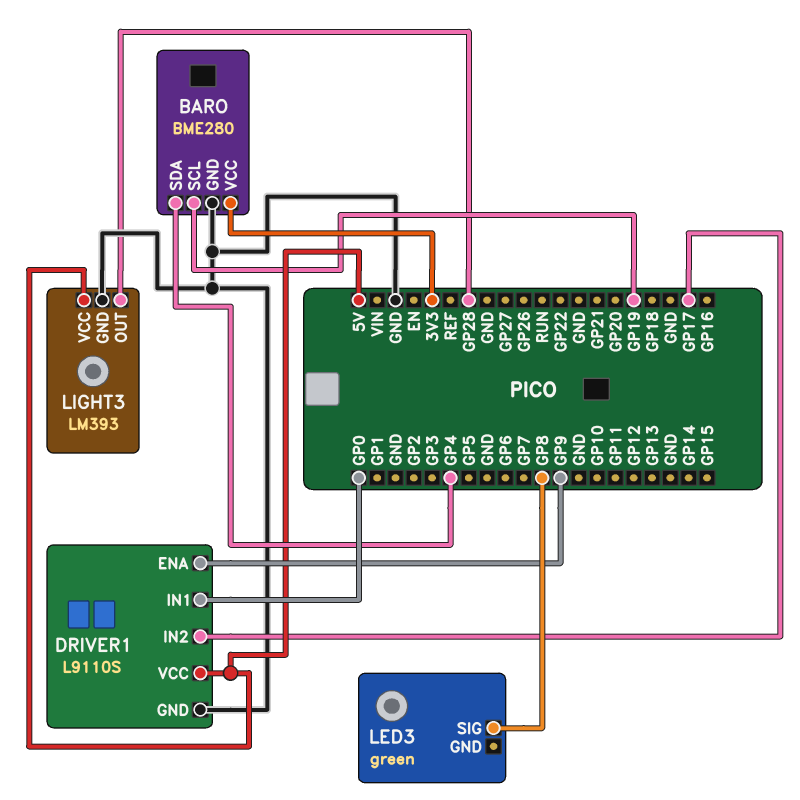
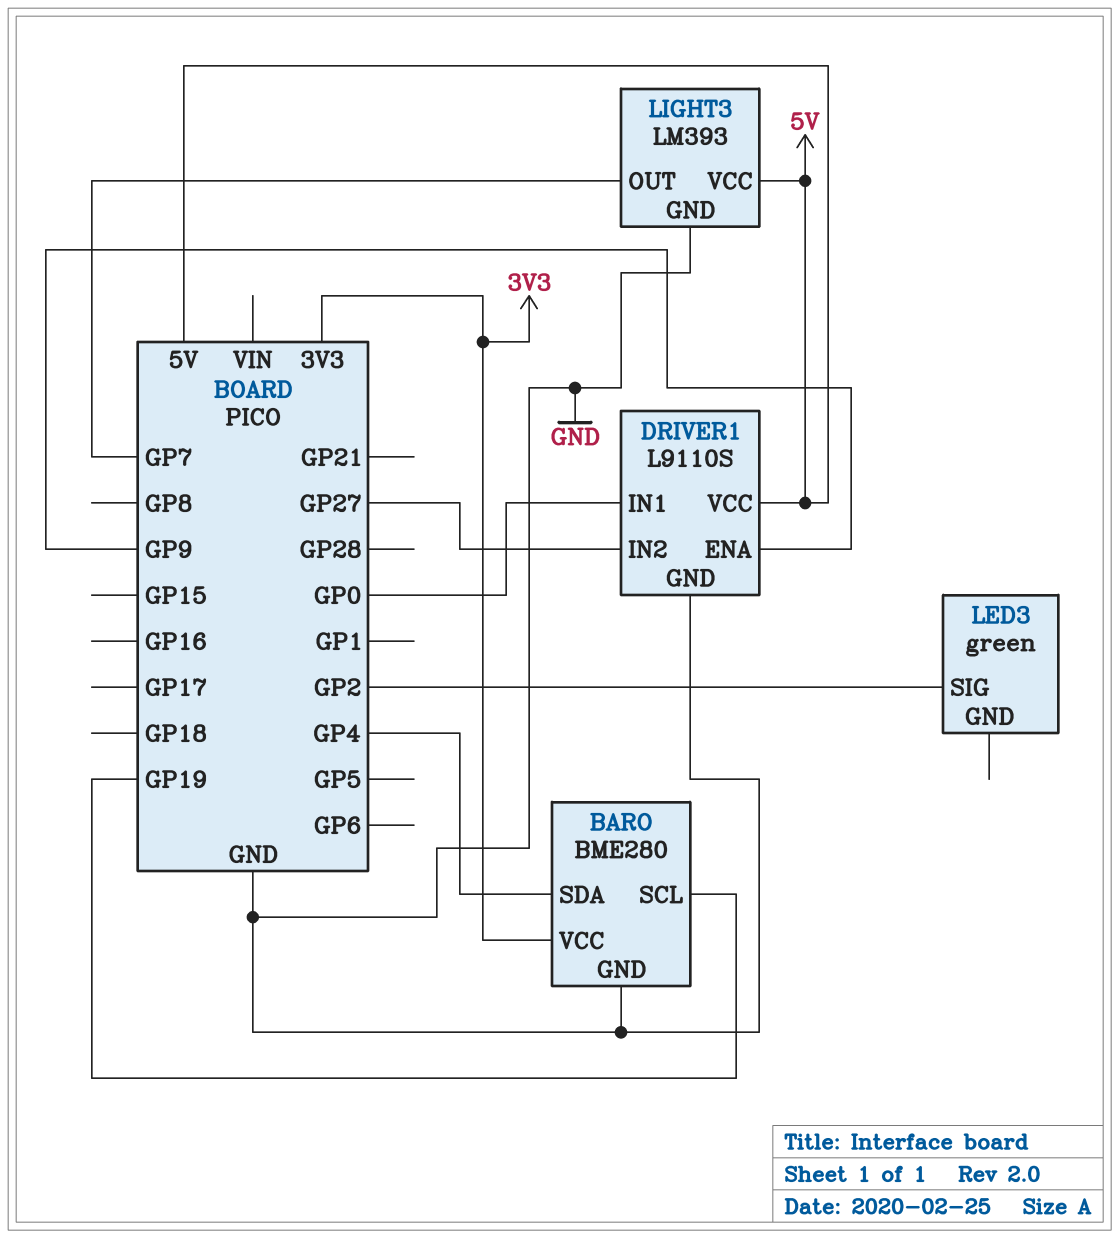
DRIVER1 pin IN2: GP17 -> GP27
LED3 pin SIG: GP8 -> GP2
LIGHT3 pin OUT: GP28 -> GP7

